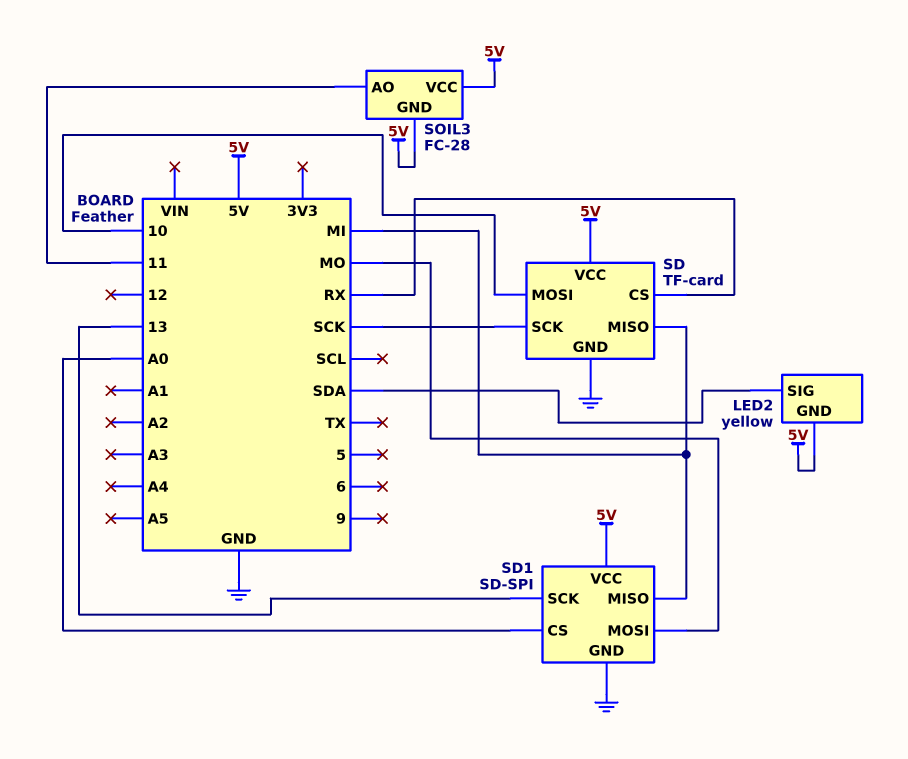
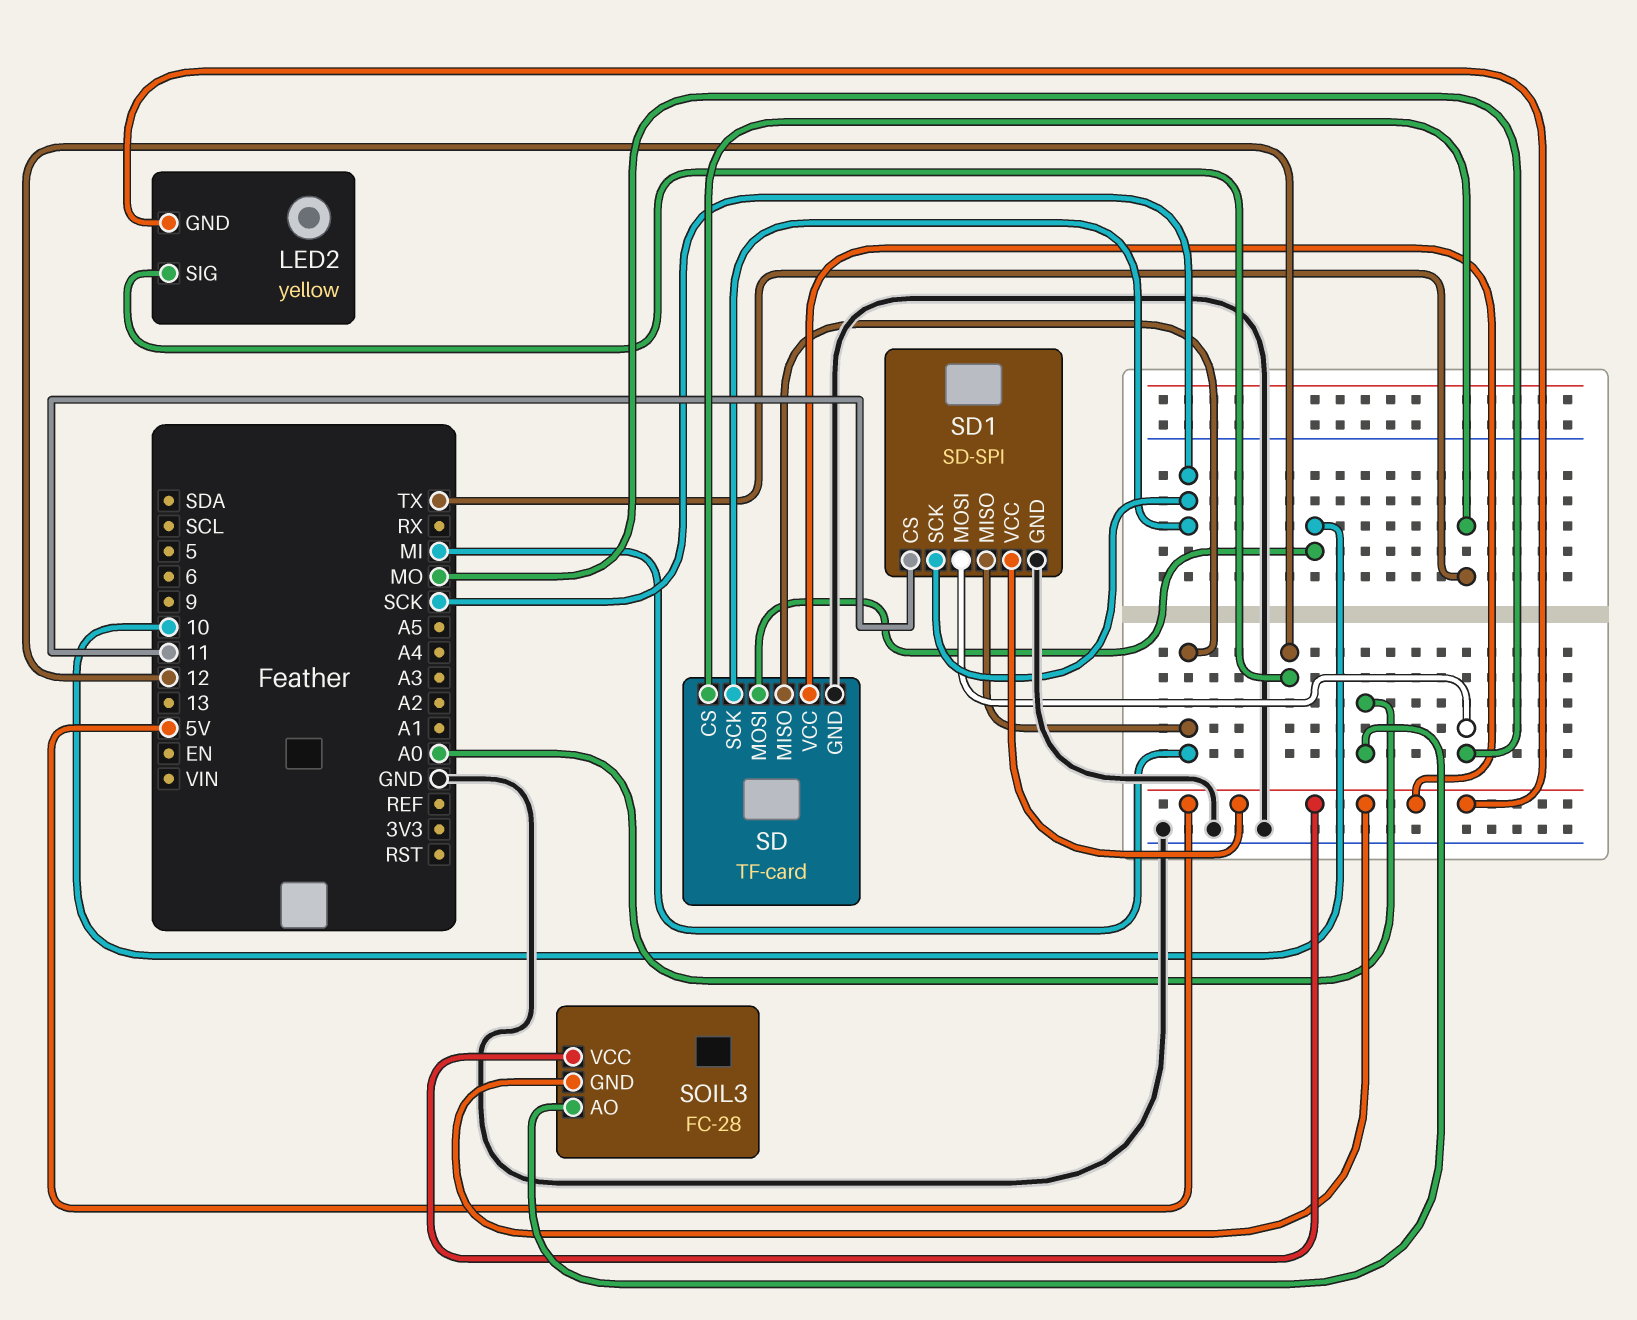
LED2 pin SIG: SDA -> 12
SD pin CS: RX -> TX
SD1 pin CS: A0 -> 11
SD1 pin SCK: 13 -> SCK
SOIL3 pin AO: 11 -> A0

